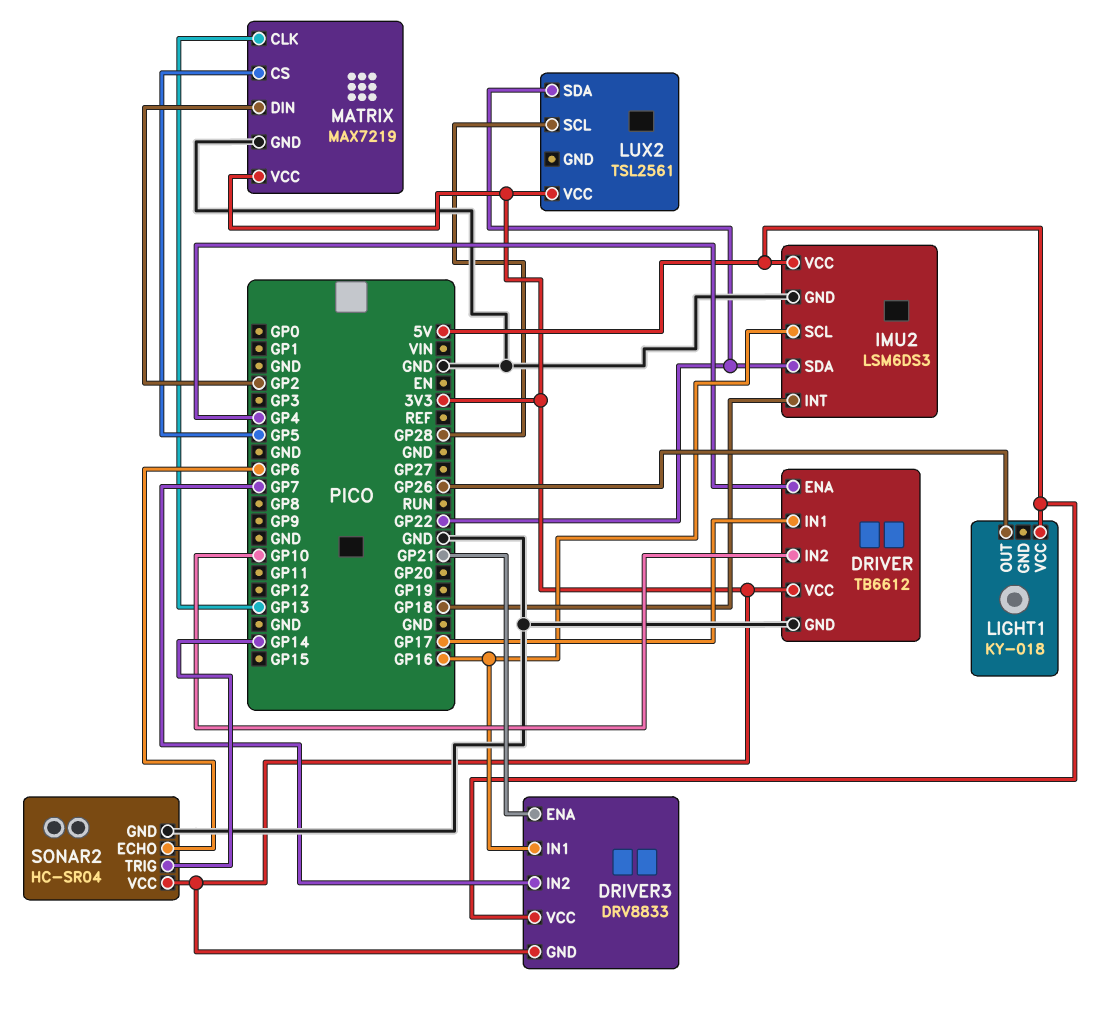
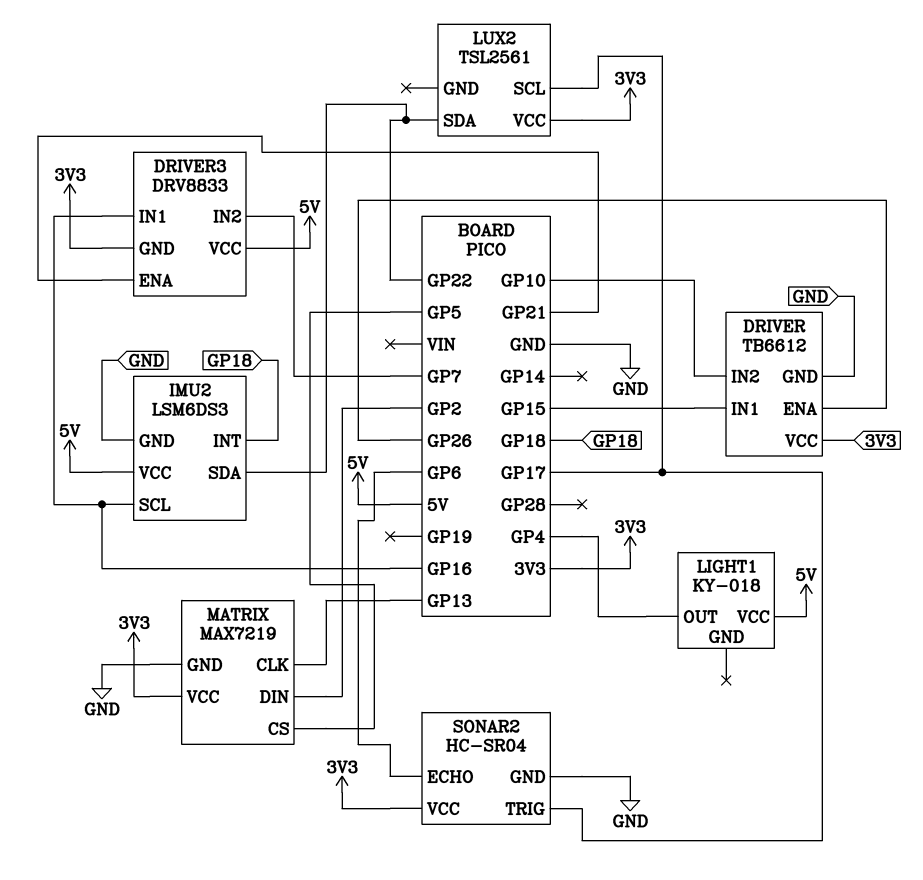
DRIVER pin ENA: GP4 -> GP26
DRIVER pin IN1: GP17 -> GP15
LIGHT1 pin OUT: GP26 -> GP4
LUX2 pin SCL: GP28 -> GP17
SONAR2 pin TRIG: GP14 -> GP17

